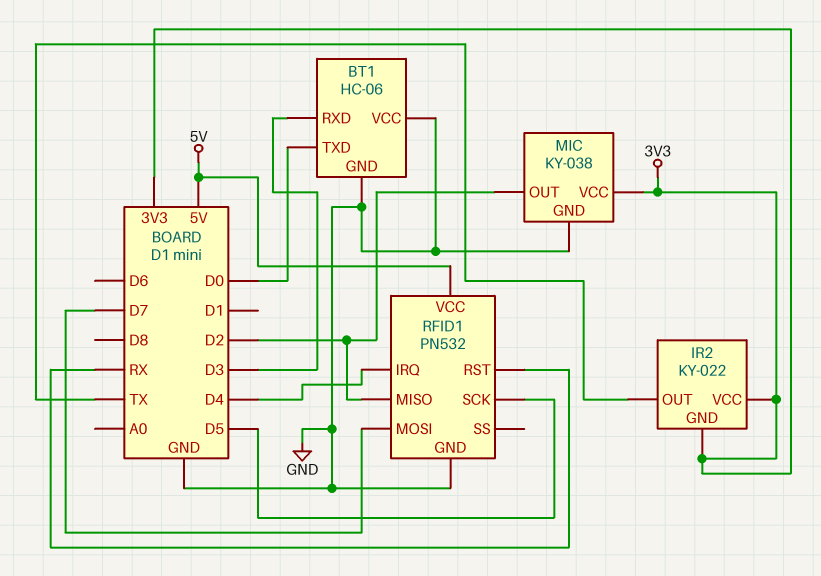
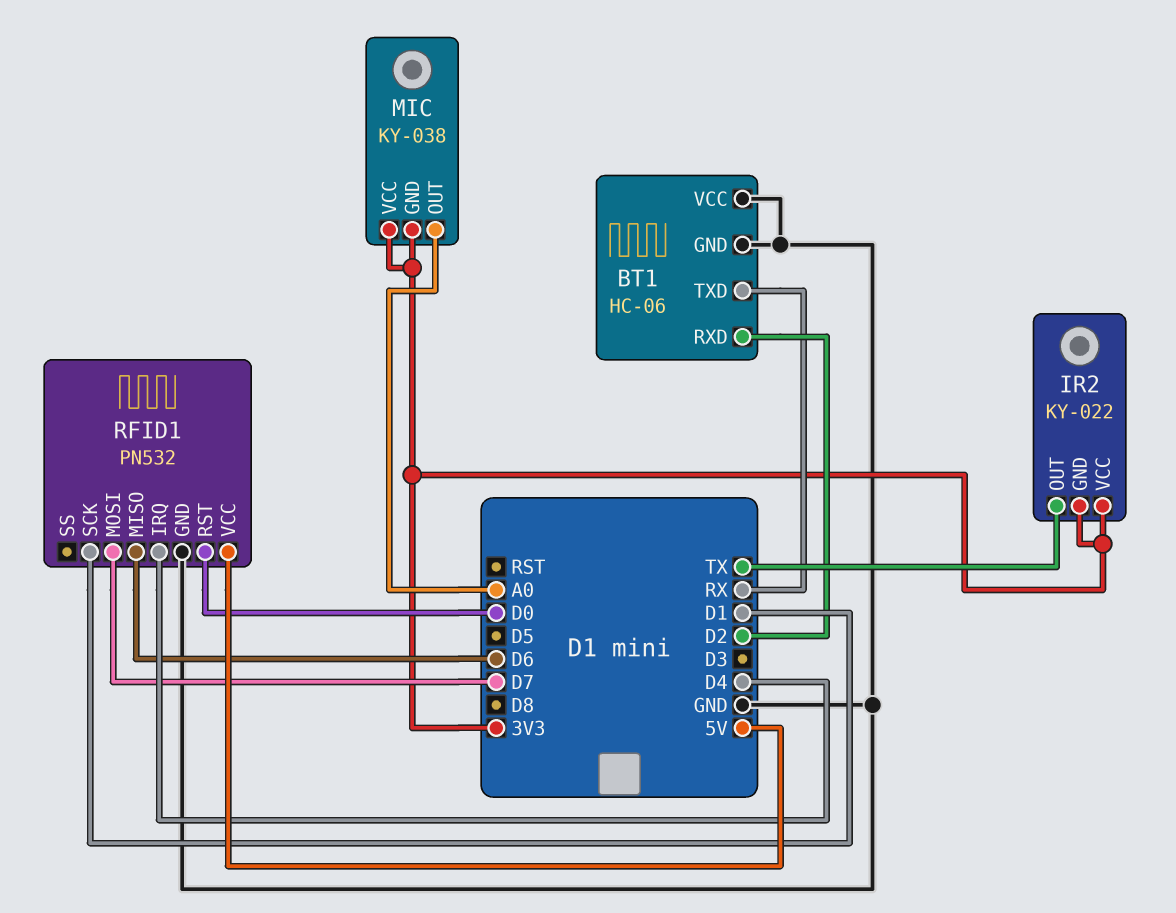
BT1 pin RXD: D3 -> D2
BT1 pin TXD: D0 -> RX
MIC pin GND: GND -> 3V3
MIC pin OUT: D2 -> A0
RFID1 pin MISO: D2 -> D6
RFID1 pin RST: RX -> D0
RFID1 pin SCK: D5 -> D1

